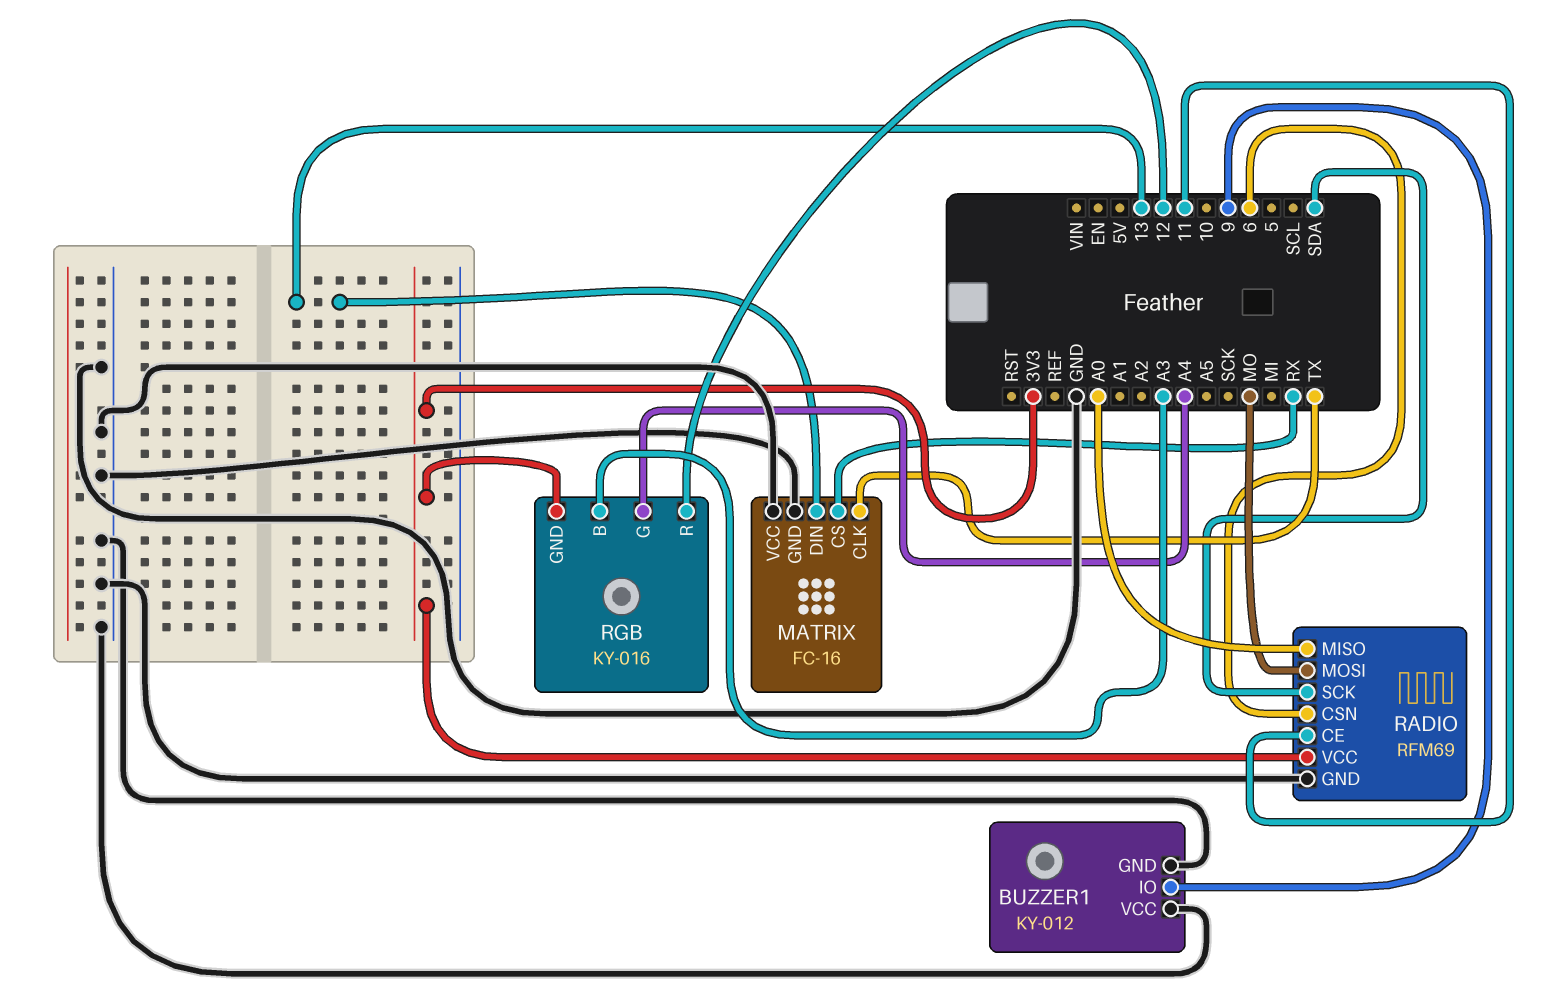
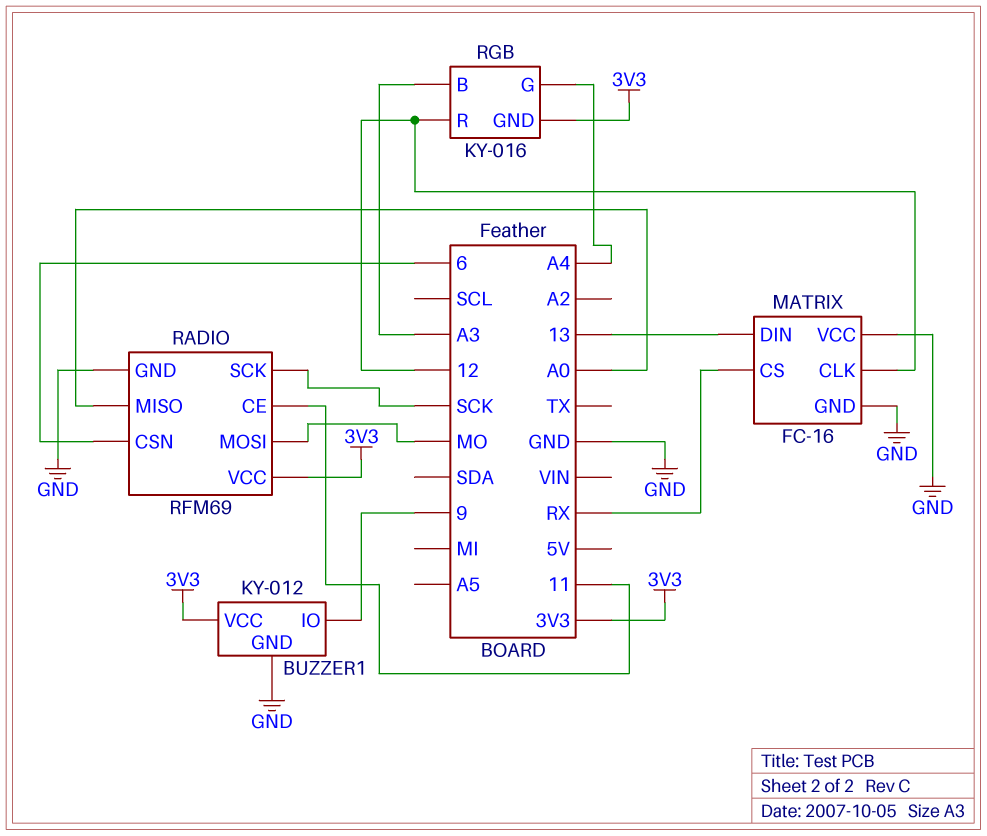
BUZZER1 pin VCC: GND -> 3V3
MATRIX pin CLK: TX -> 12
RADIO pin SCK: SDA -> SCK

